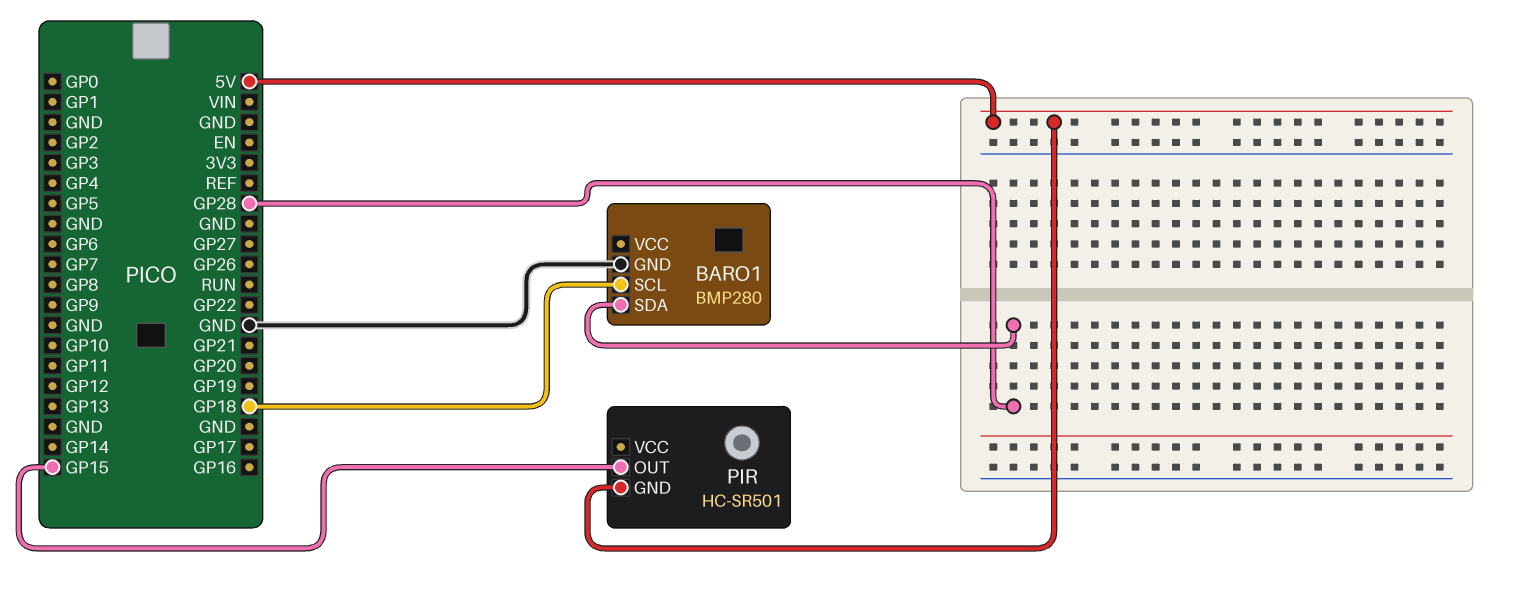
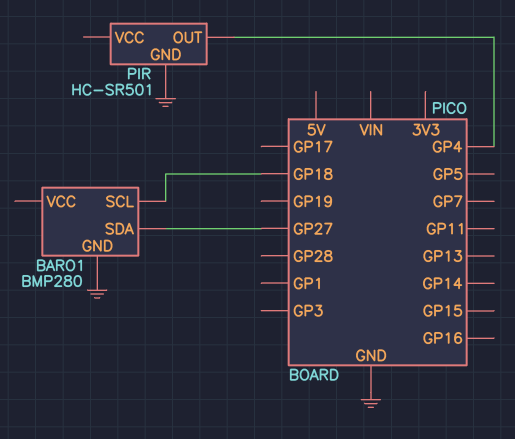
BARO1 pin SDA: GP28 -> GP27
PIR pin GND: 5V -> GND
PIR pin OUT: GP15 -> GP4

